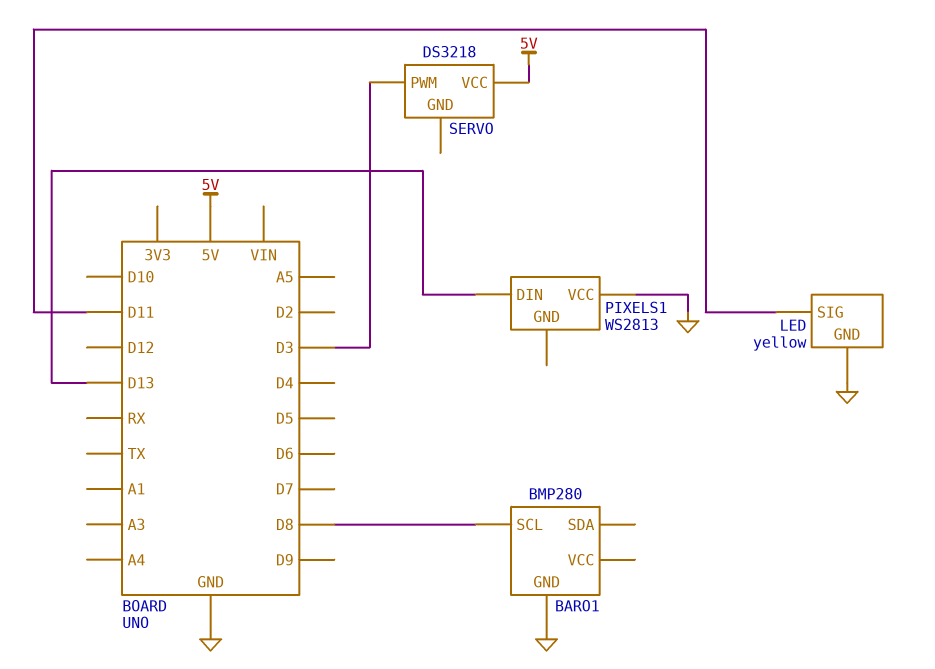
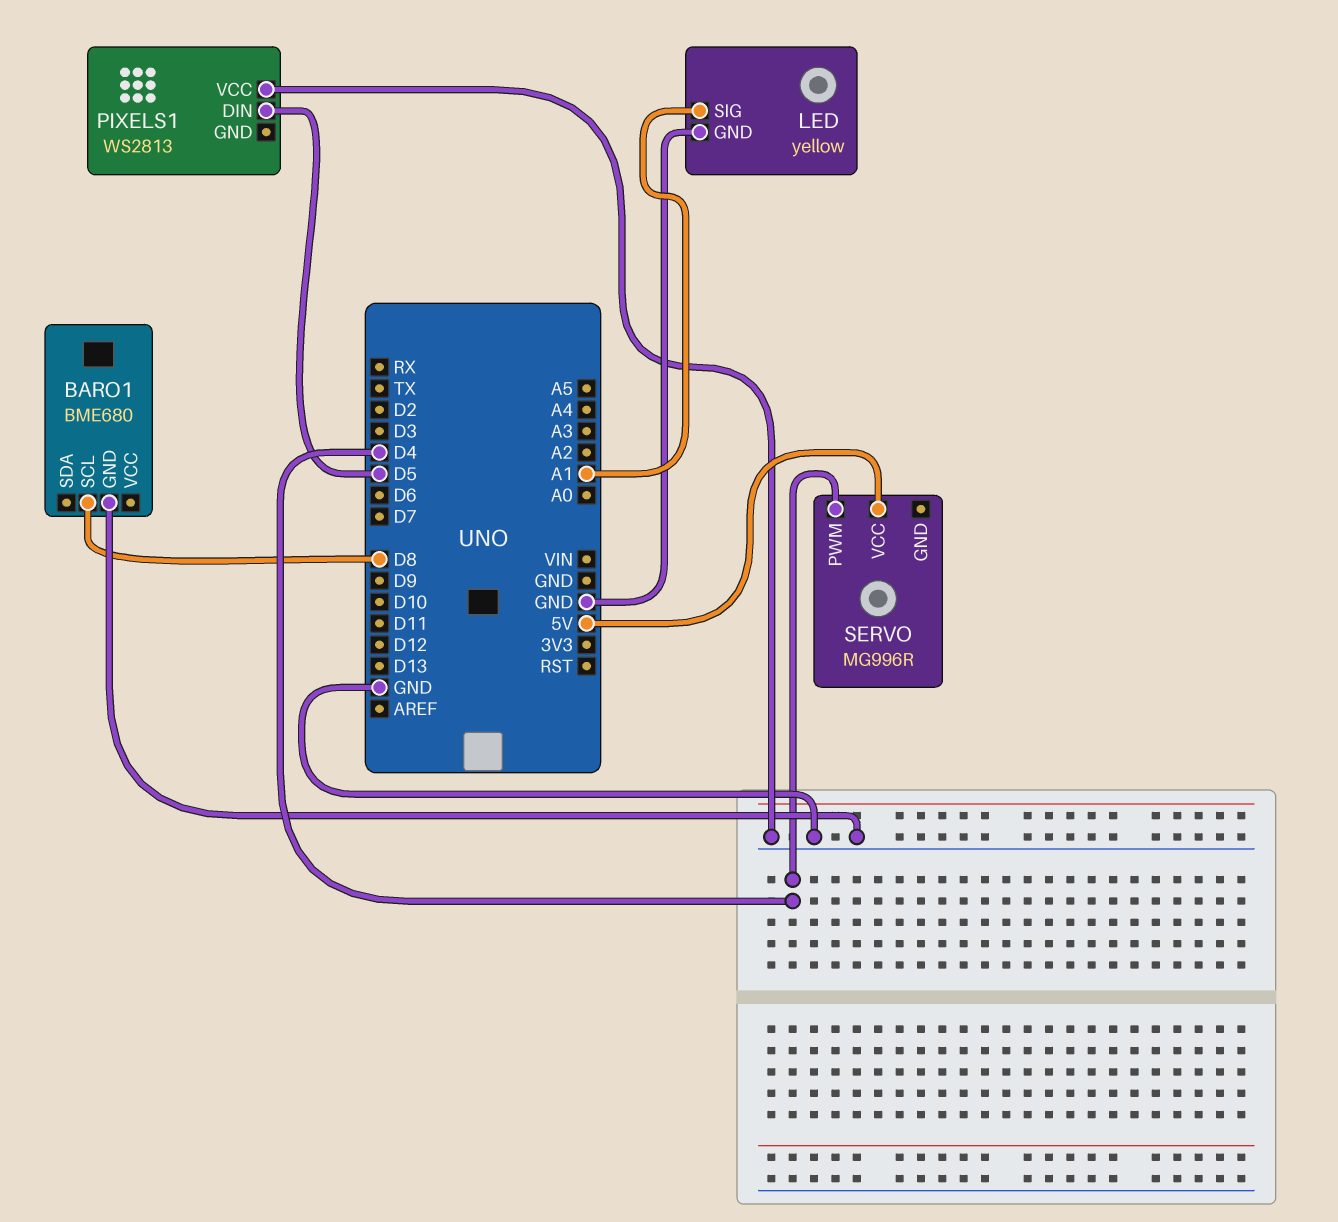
BARO1: BMP280 -> BME680
LED pin SIG: D11 -> A1
PIXELS1 pin DIN: D13 -> D5
SERVO: DS3218 -> MG996R
SERVO pin PWM: D3 -> D4

